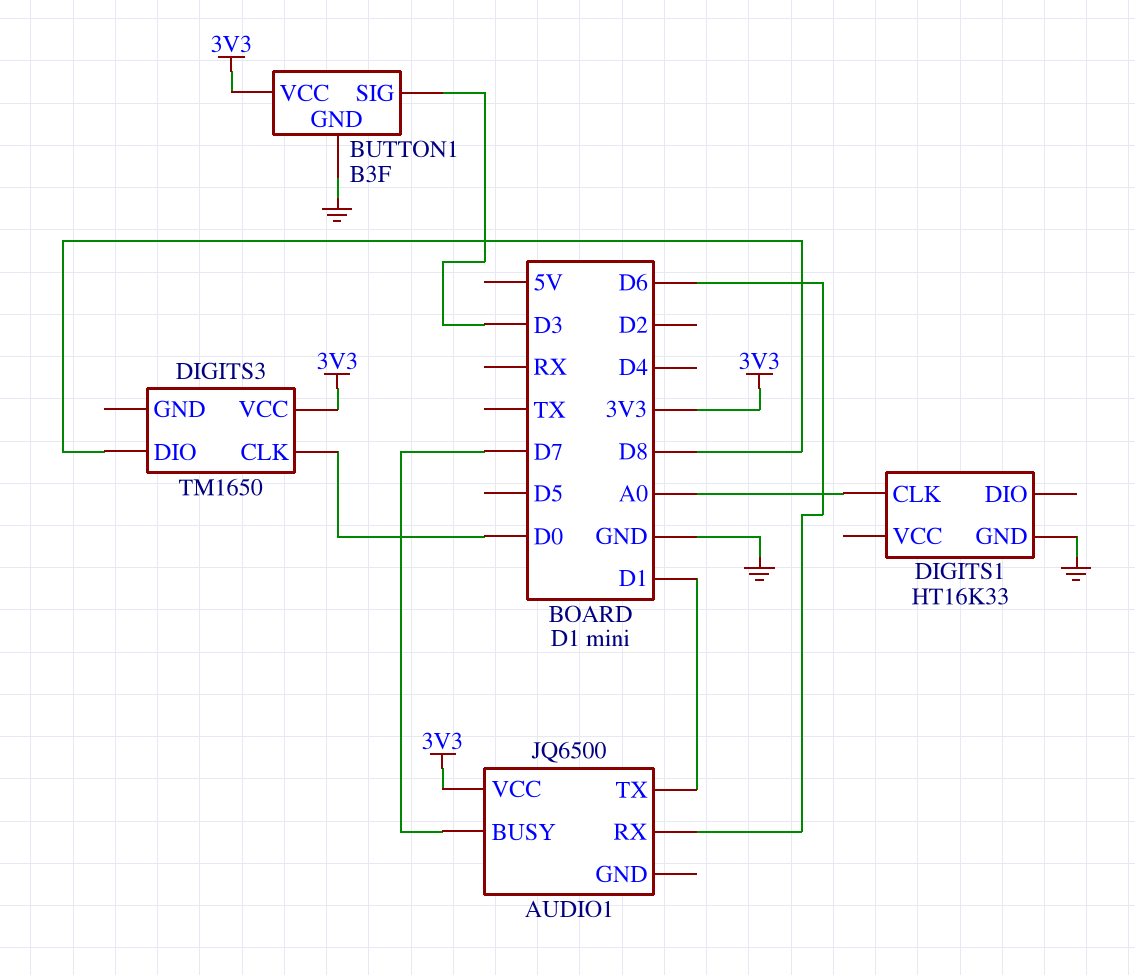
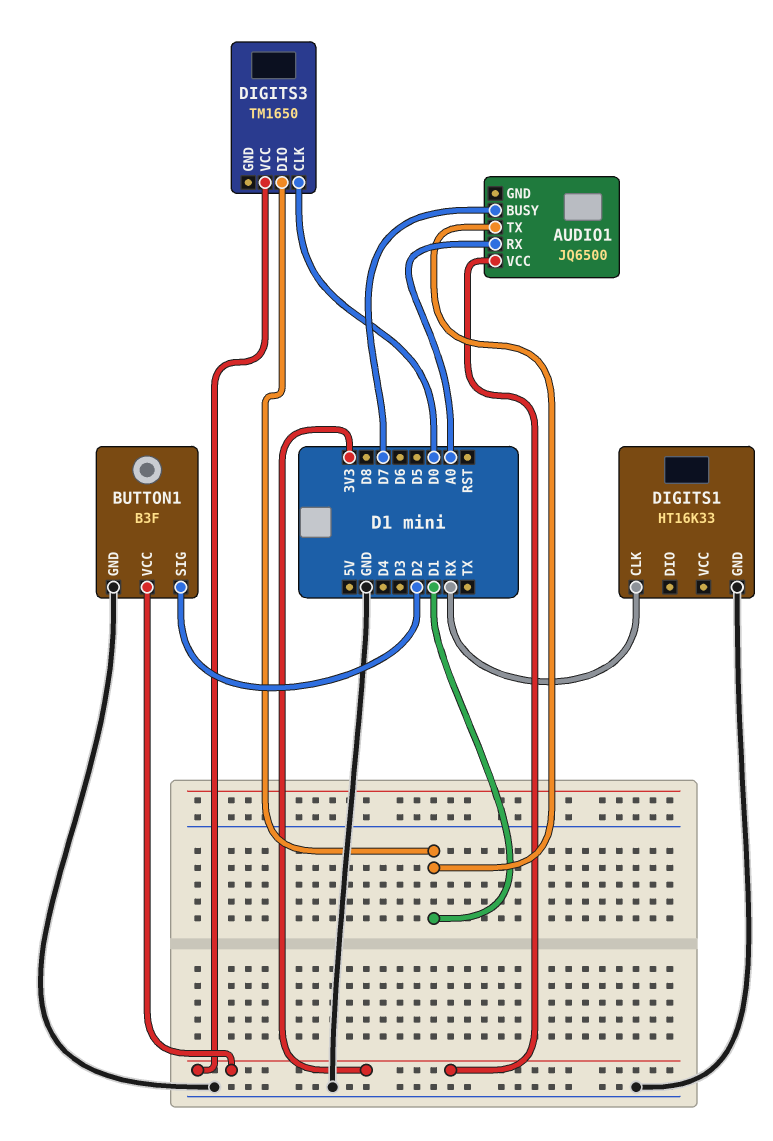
AUDIO1 pin RX: D6 -> A0
BUTTON1 pin SIG: D3 -> D2
DIGITS1 pin CLK: A0 -> RX
DIGITS3 pin DIO: D8 -> D1

